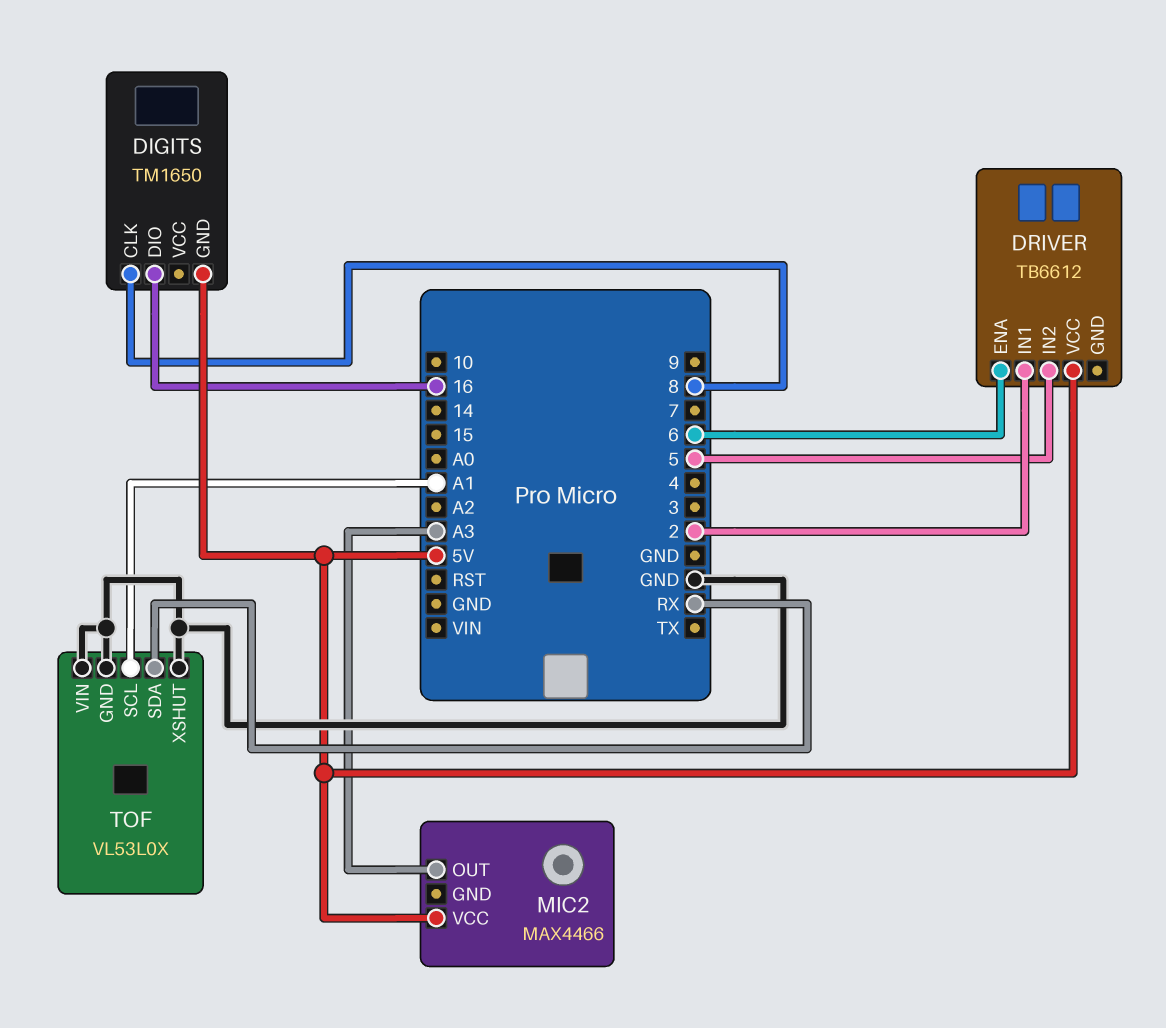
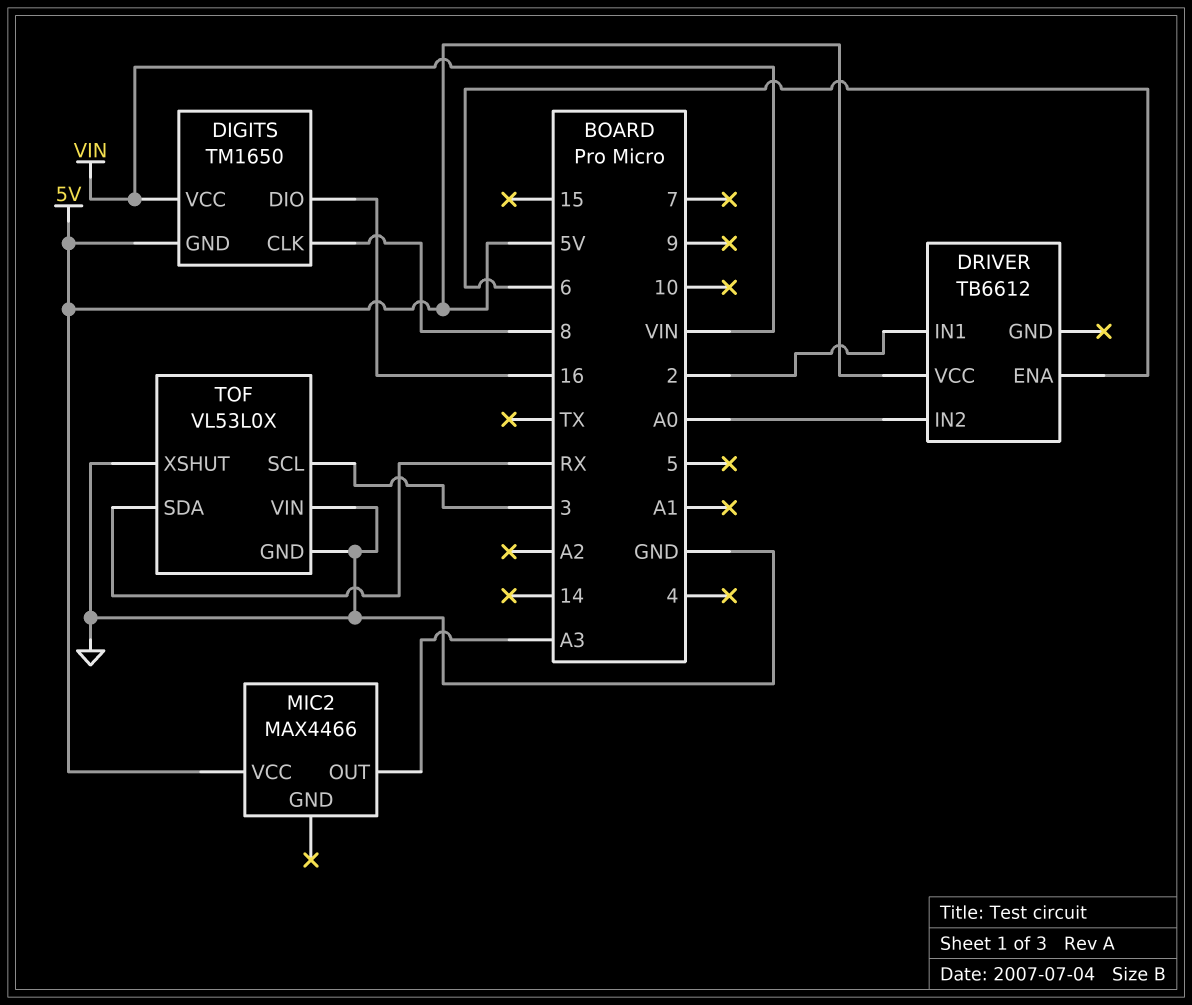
DIGITS pin VCC: none -> VIN
DRIVER pin IN2: 5 -> A0
TOF pin SCL: A1 -> 3

